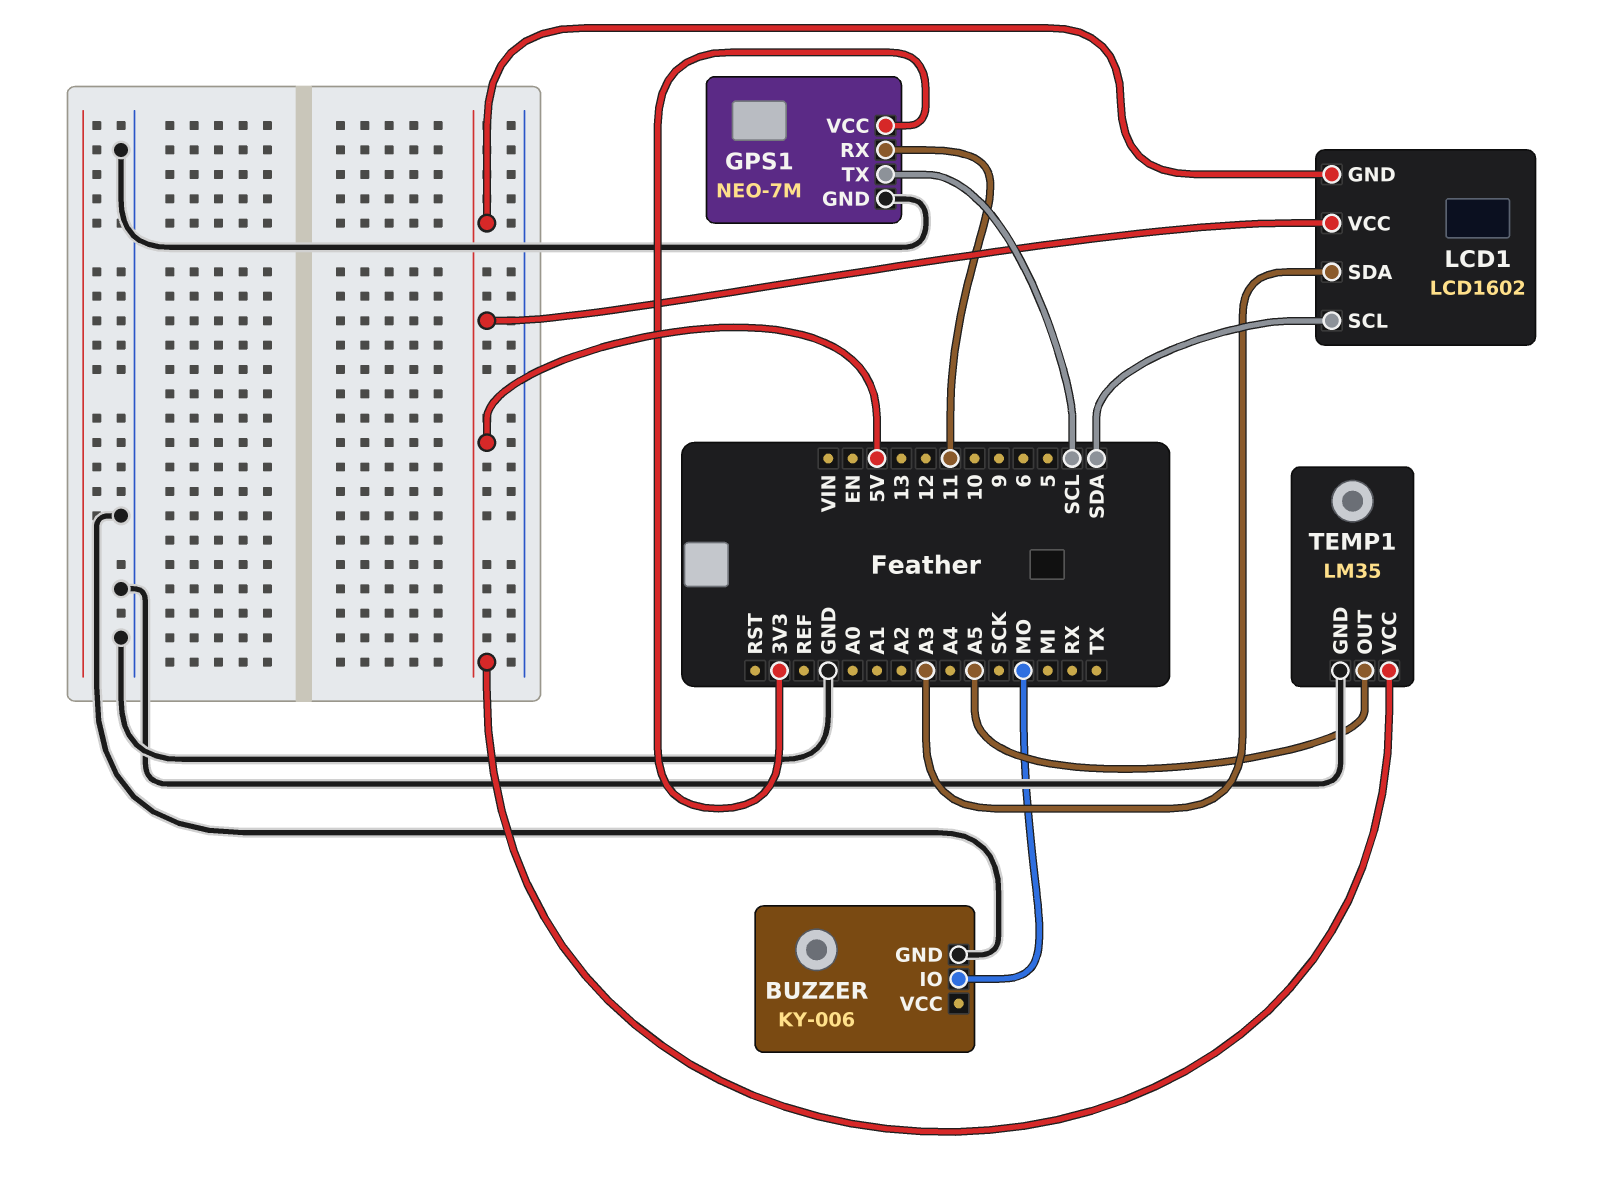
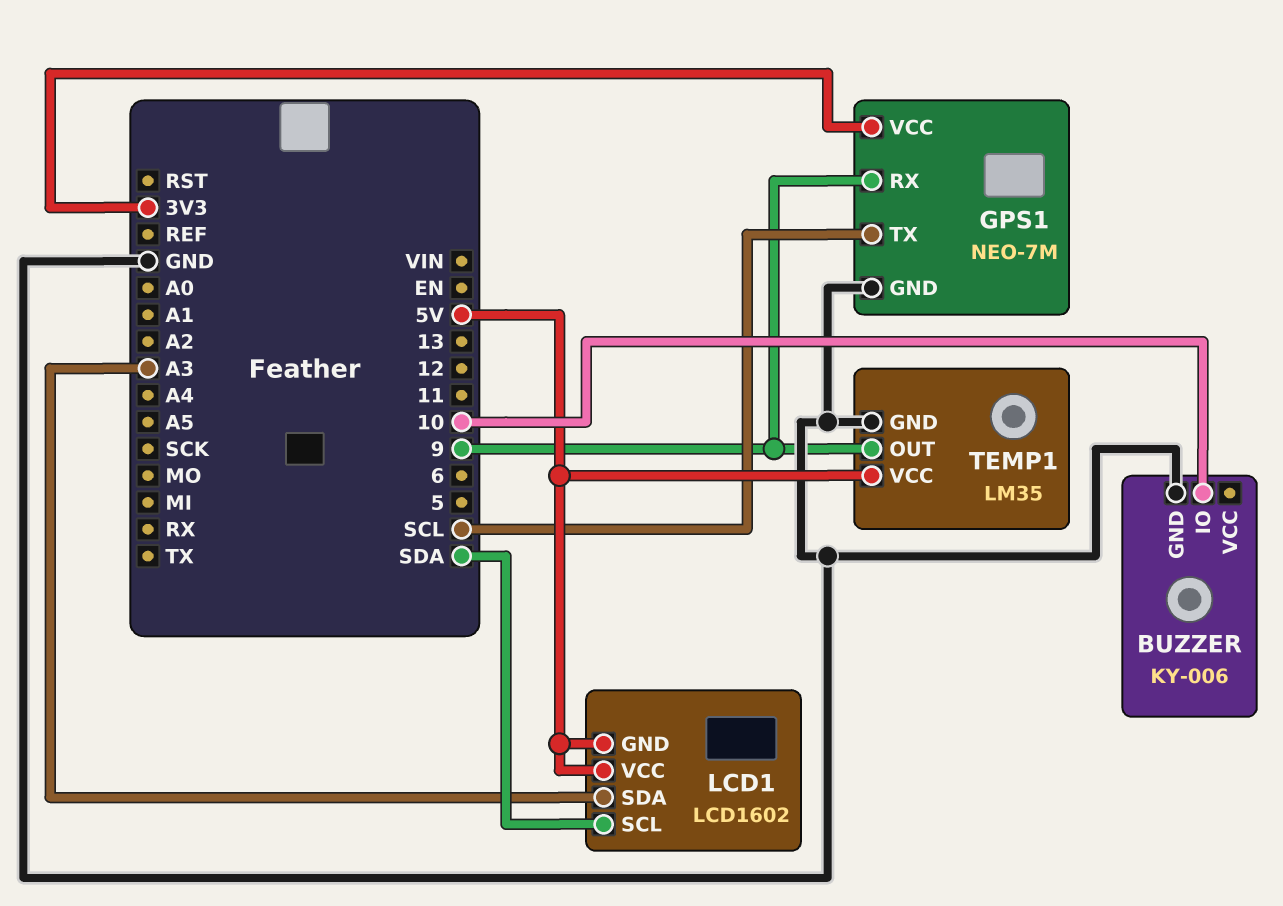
BUZZER pin IO: MO -> 10
GPS1 pin RX: 11 -> 9
TEMP1 pin OUT: A5 -> 9

